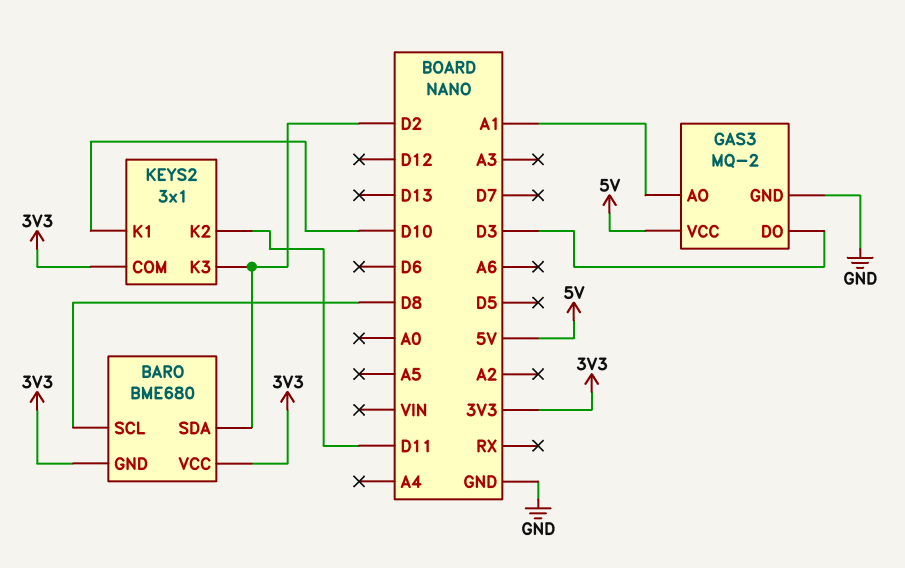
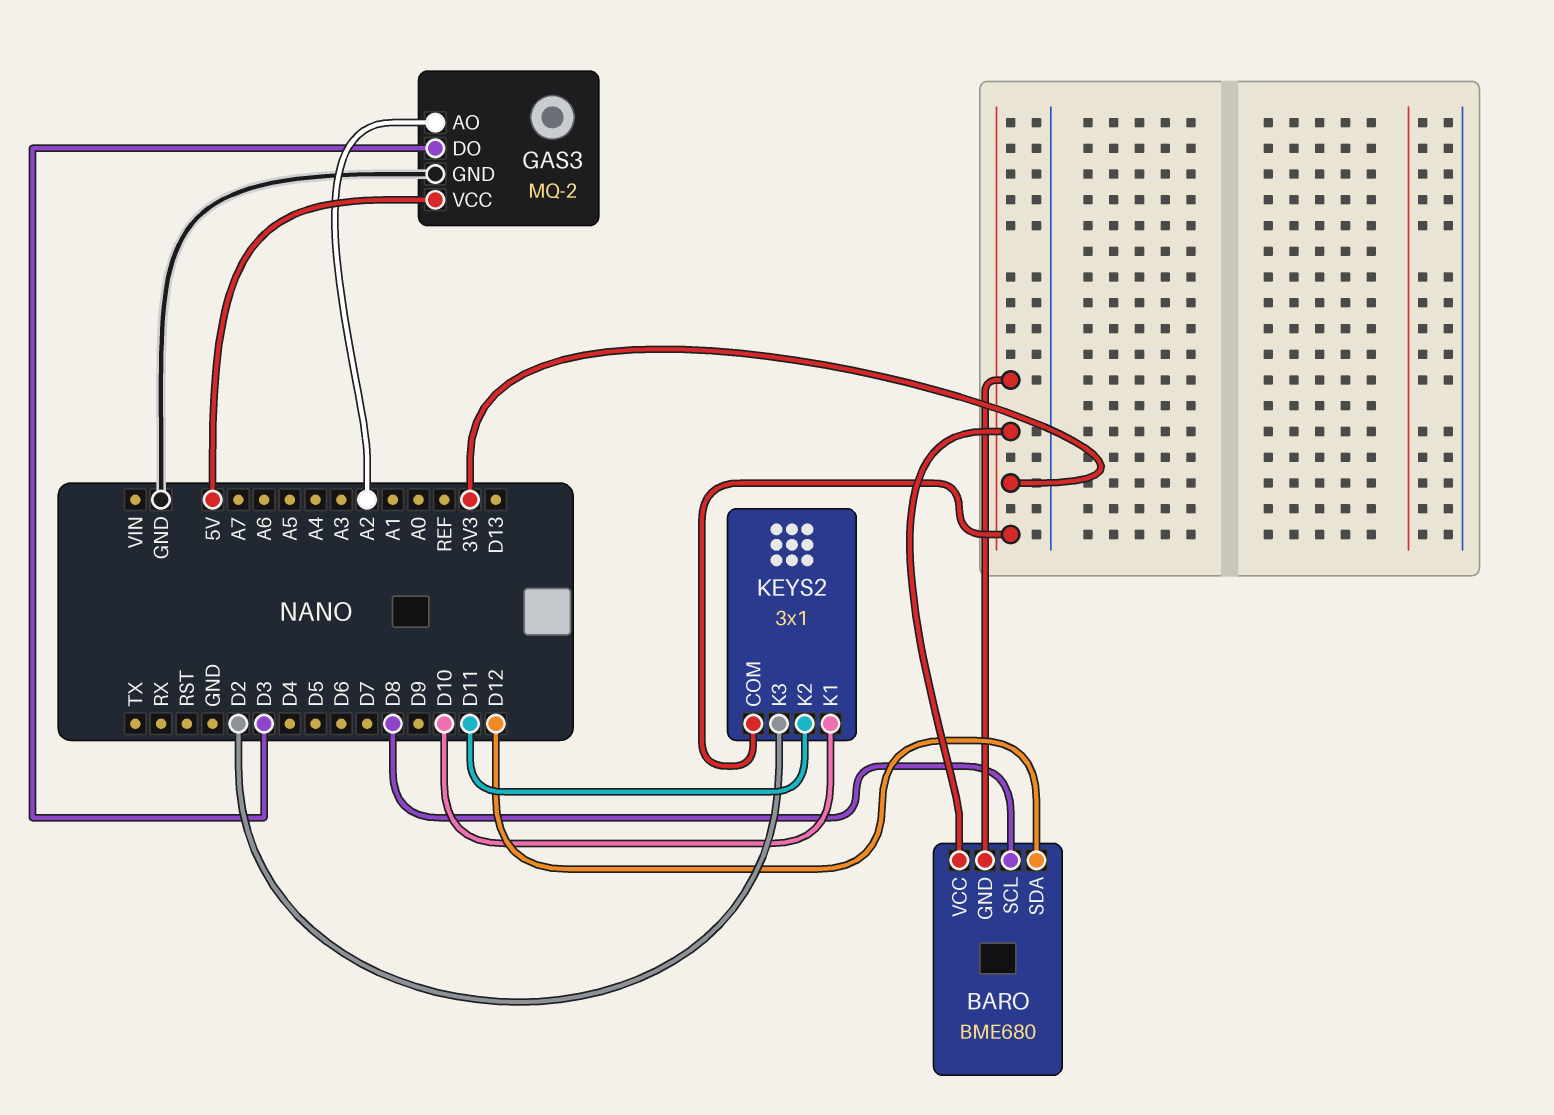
BARO pin SDA: D2 -> D12
GAS3 pin AO: A1 -> A2

